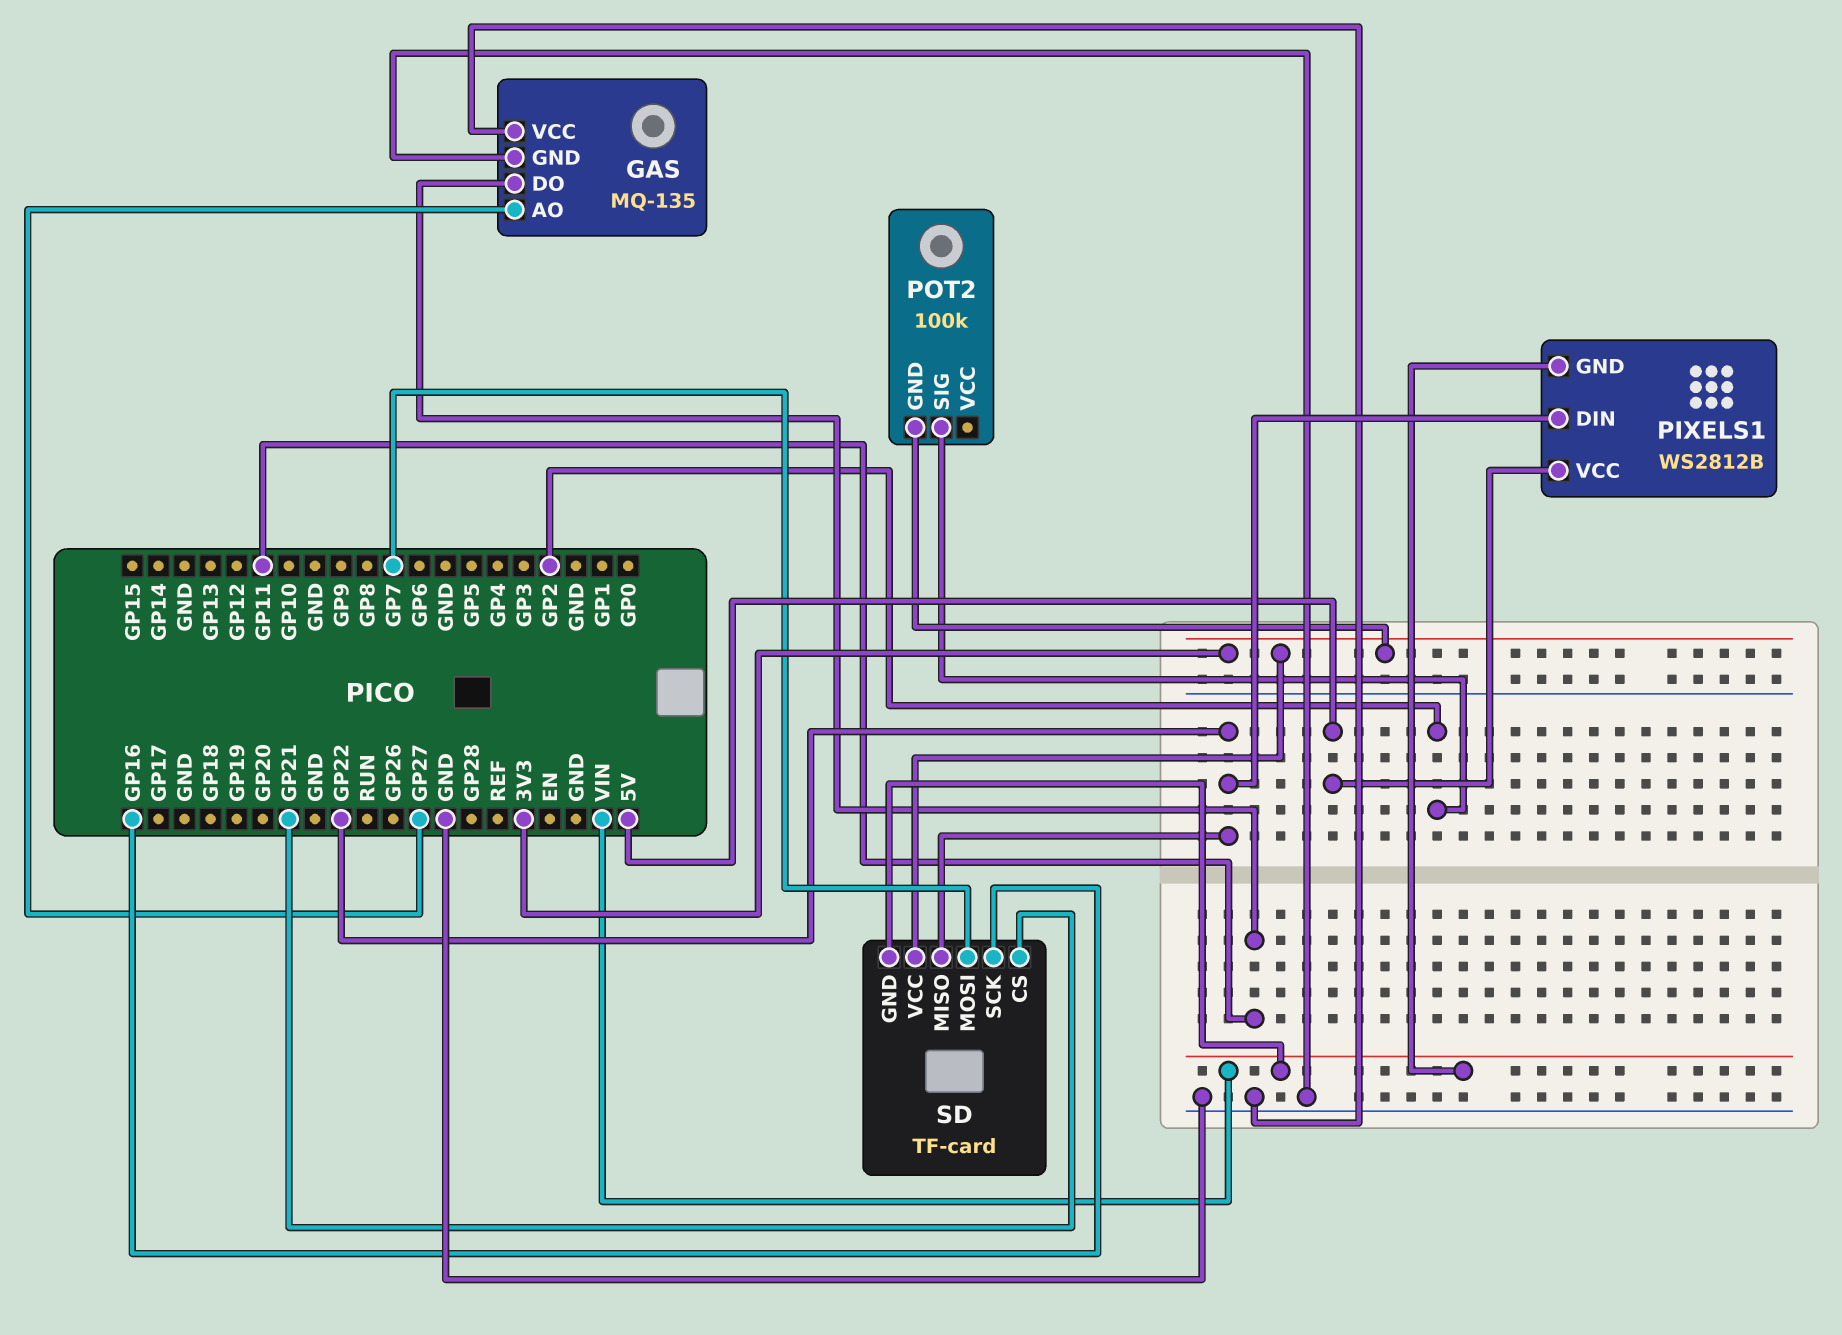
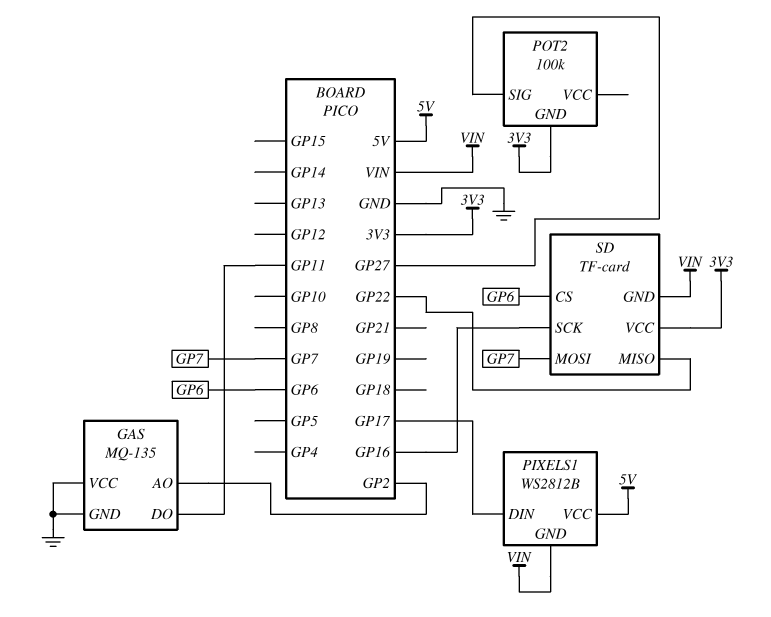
GAS pin AO: GP27 -> GP2
PIXELS1 pin DIN: GP22 -> GP17
POT2 pin SIG: GP2 -> GP27
SD pin CS: GP21 -> GP6

